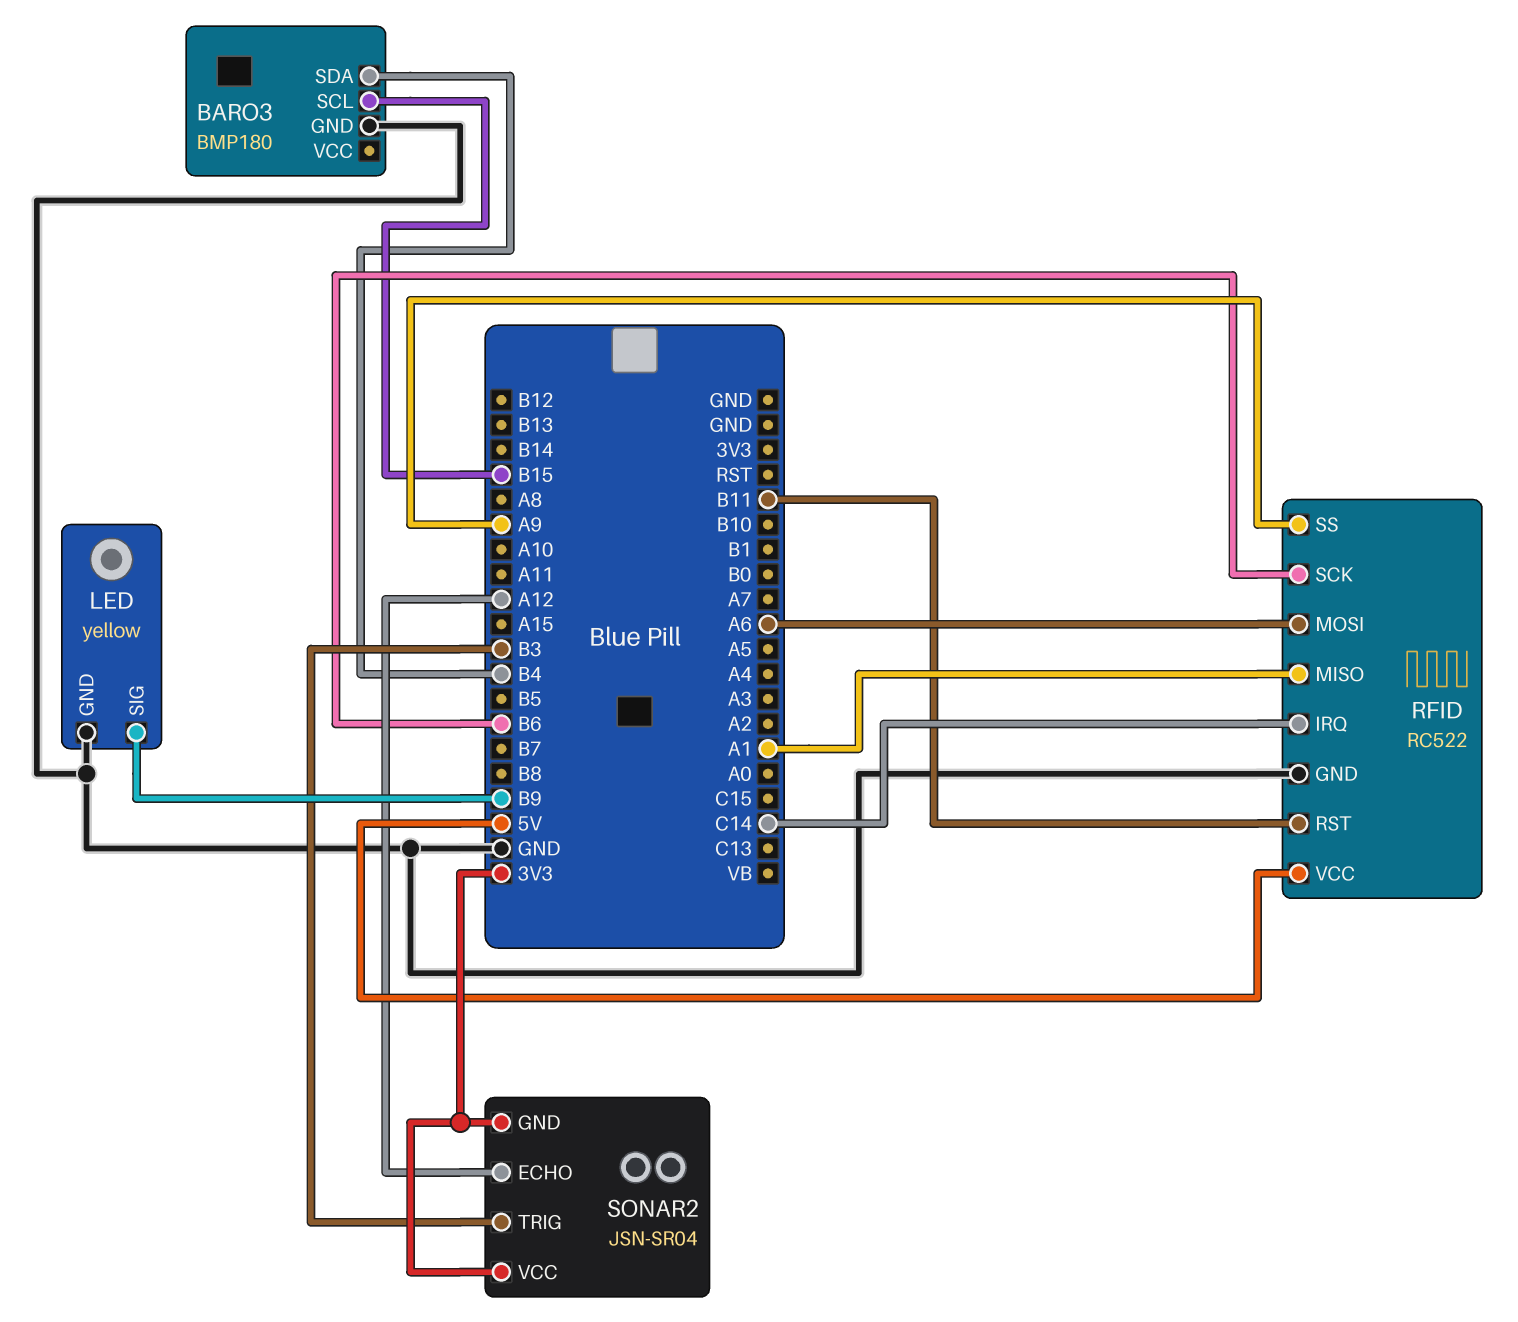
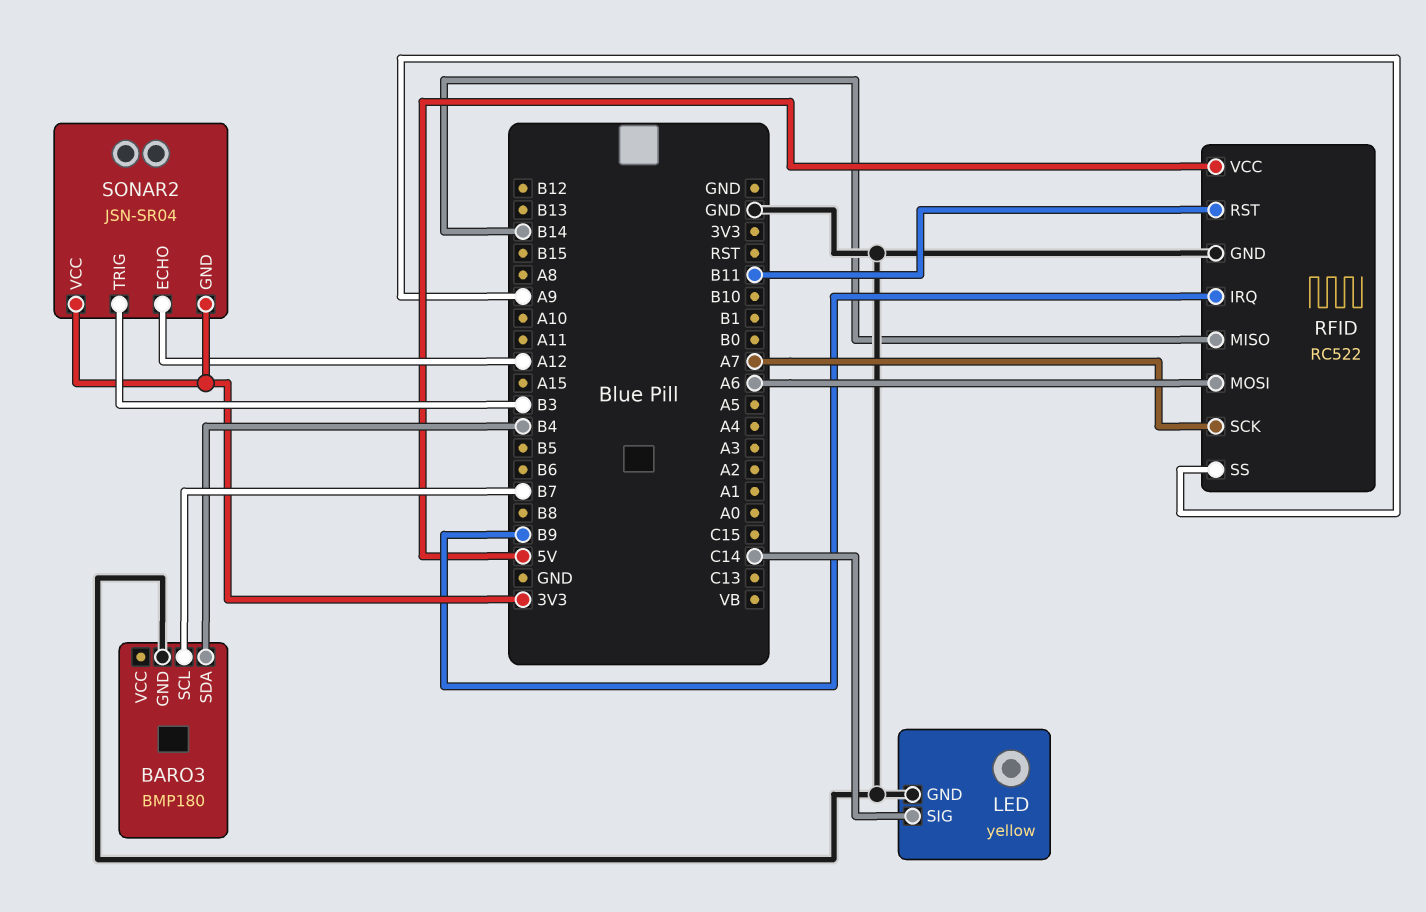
BARO3 pin SCL: B15 -> B7
LED pin SIG: B9 -> C14
RFID pin IRQ: C14 -> B9
RFID pin MISO: A1 -> B14
RFID pin SCK: B6 -> A7

